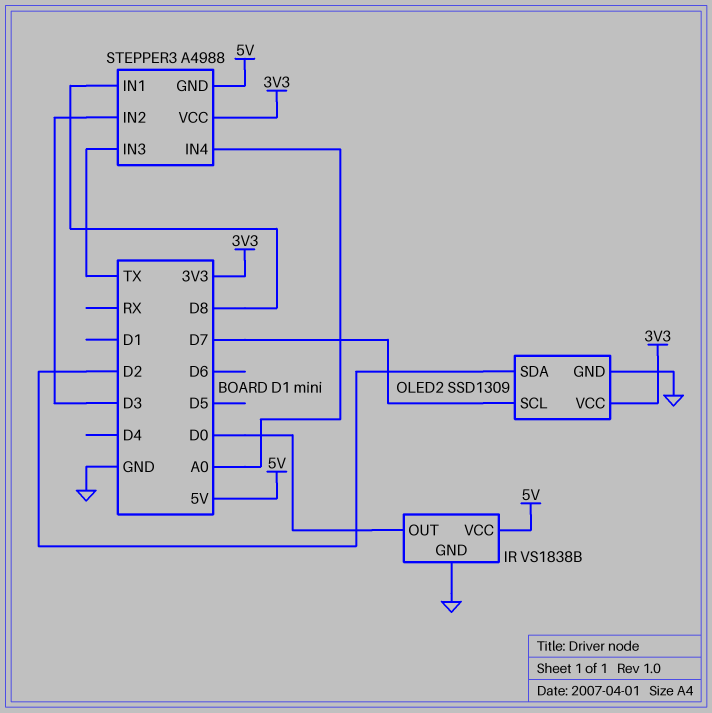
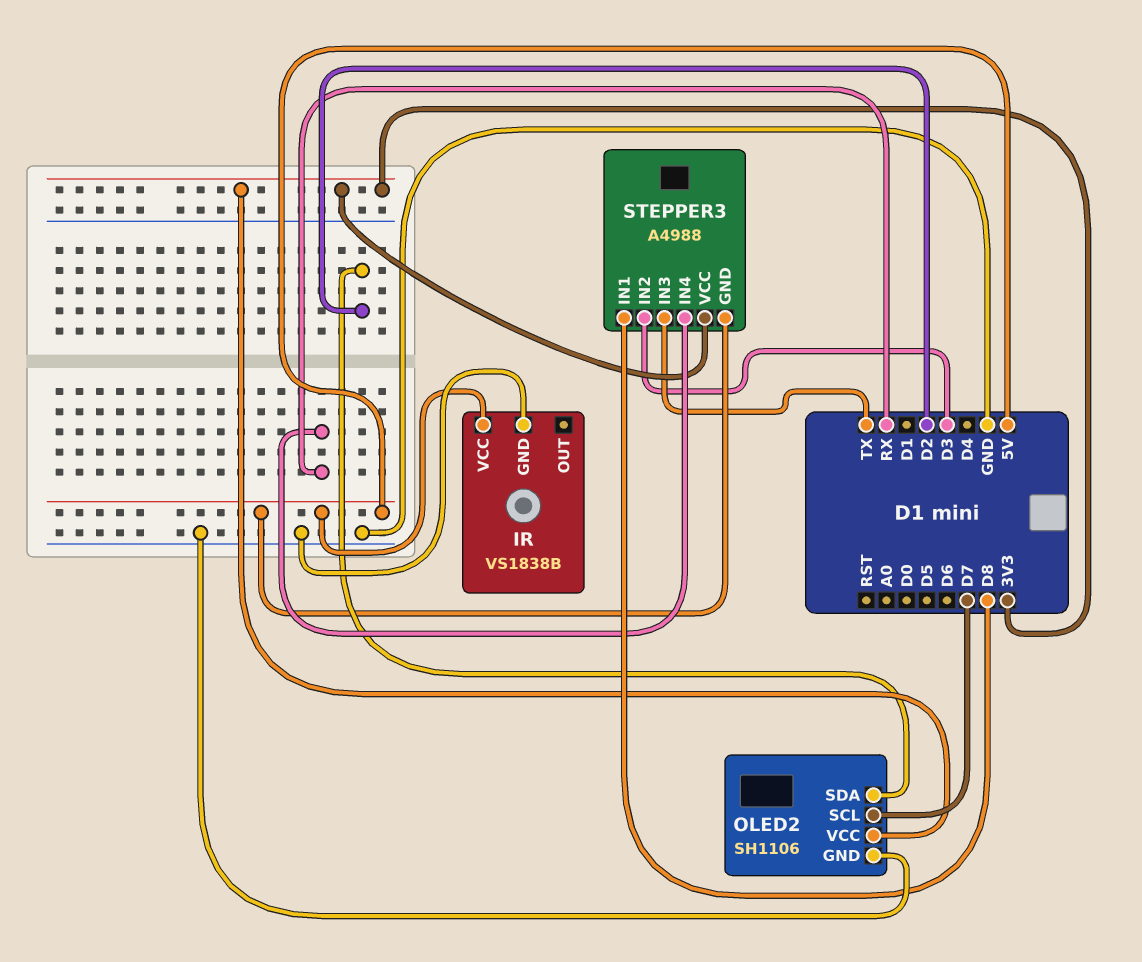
IR pin OUT: D0 -> none
OLED2: SSD1309 -> SH1106
STEPPER3 pin IN4: A0 -> RX

